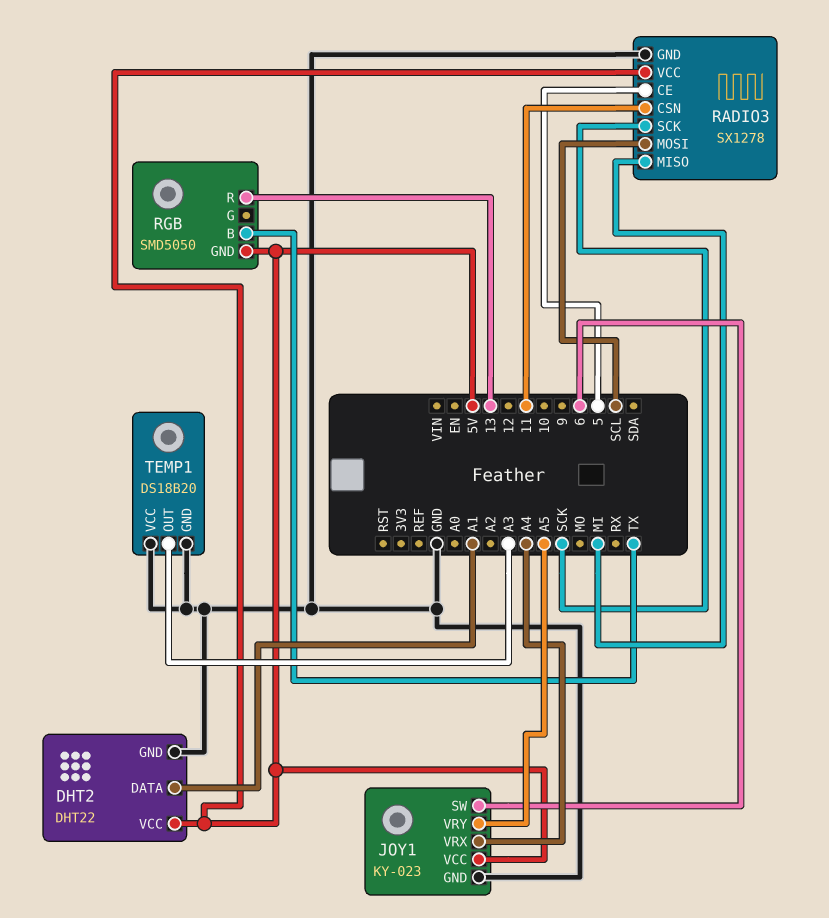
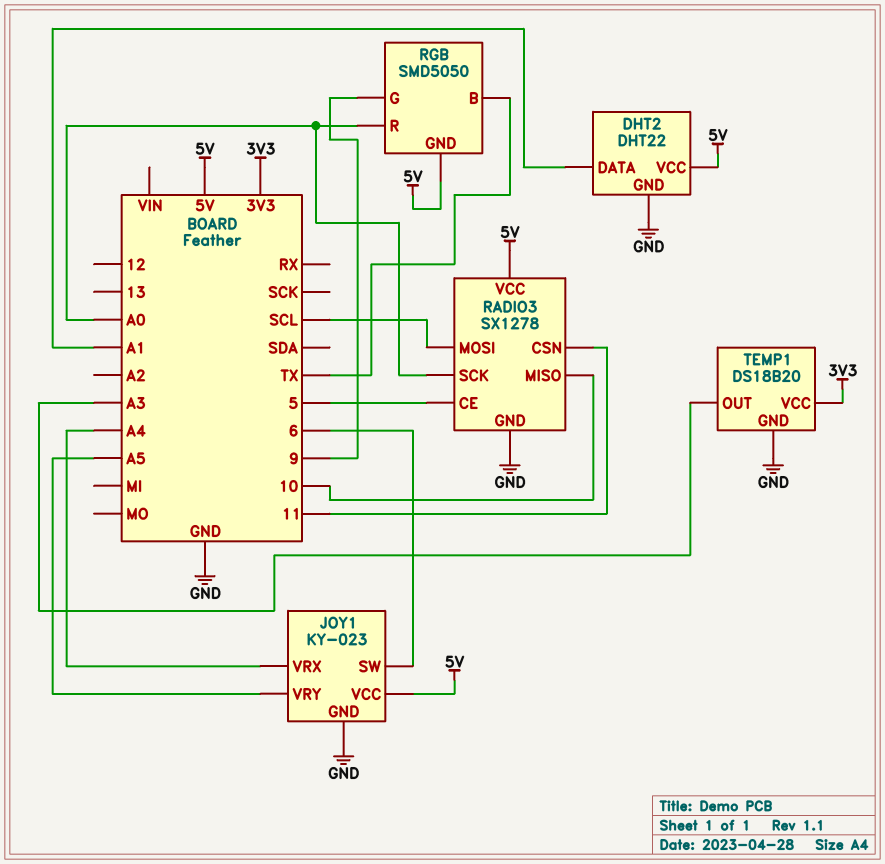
RADIO3 pin MISO: MI -> 10
RADIO3 pin SCK: SCK -> A0
RGB pin G: none -> 9
RGB pin R: 13 -> A0
TEMP1 pin VCC: GND -> 3V3

